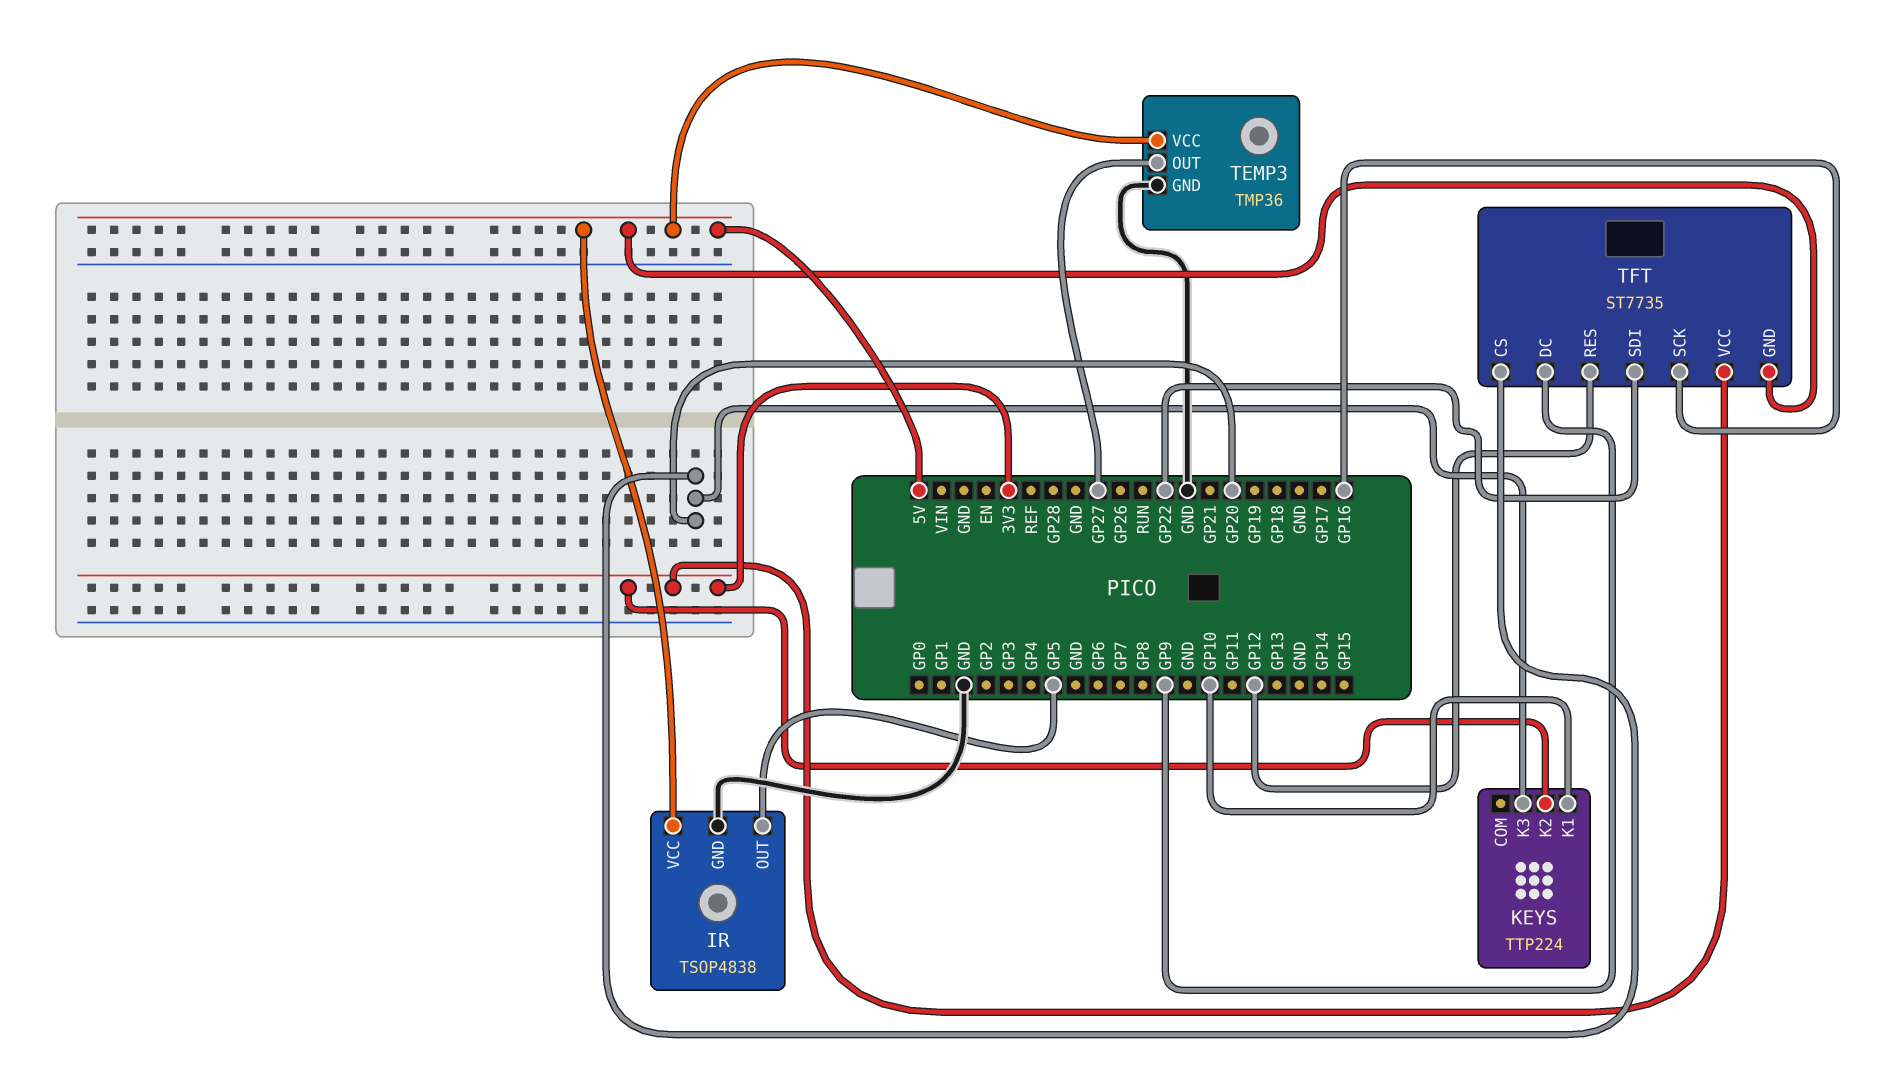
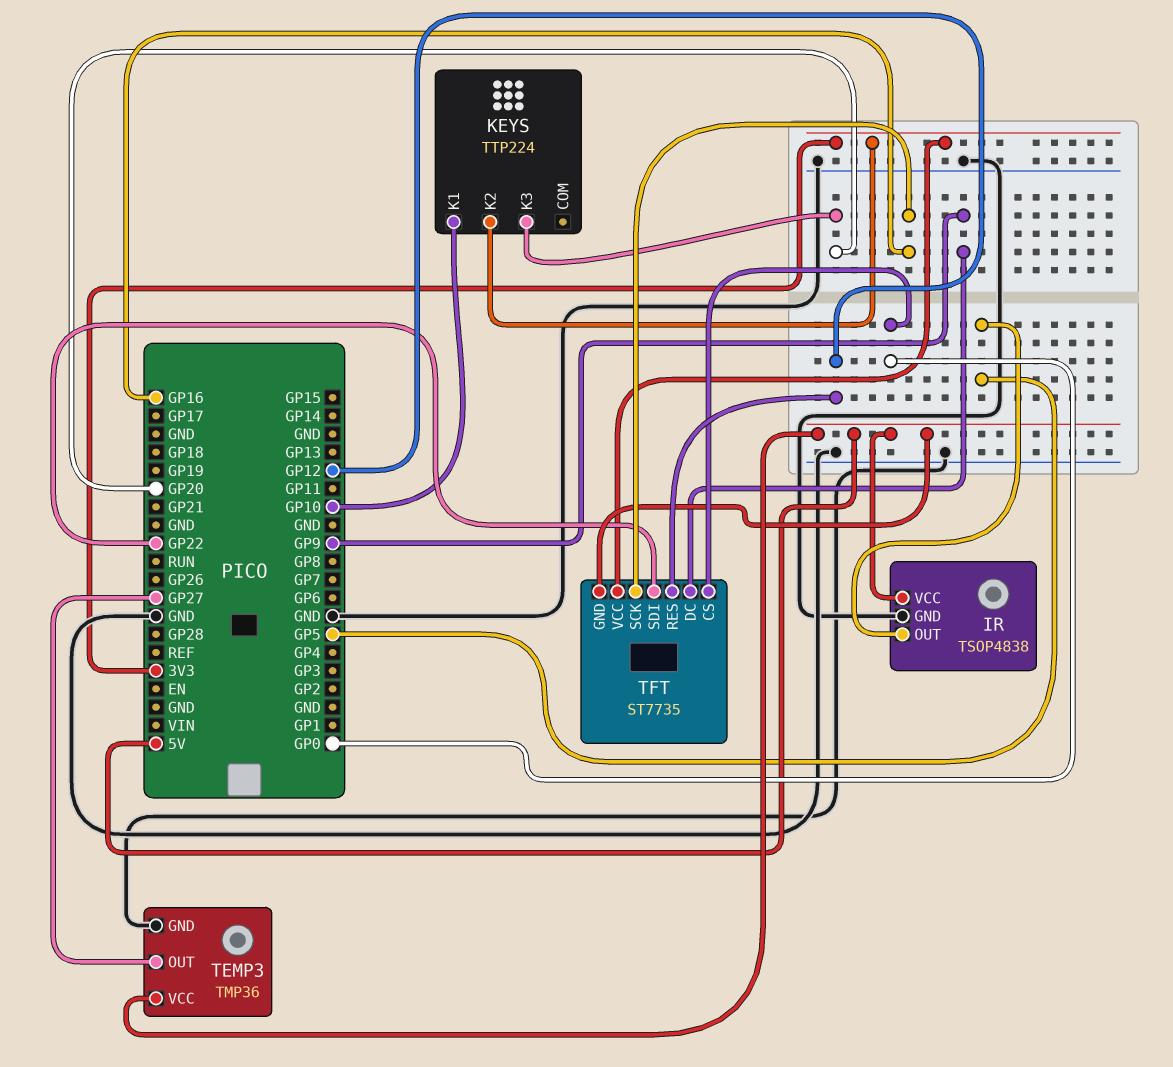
TFT pin CS: GP20 -> GP0

